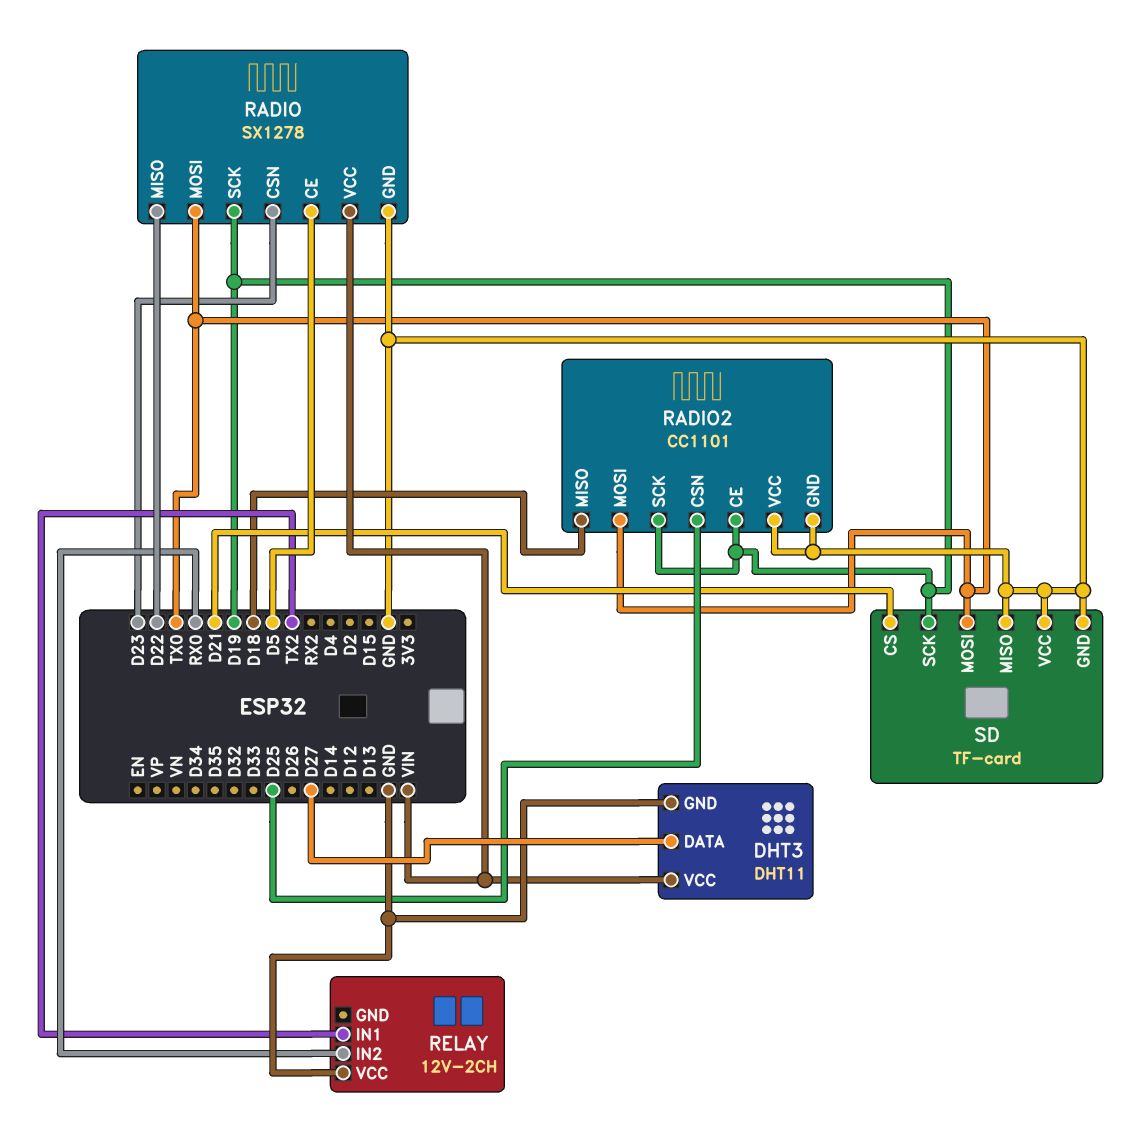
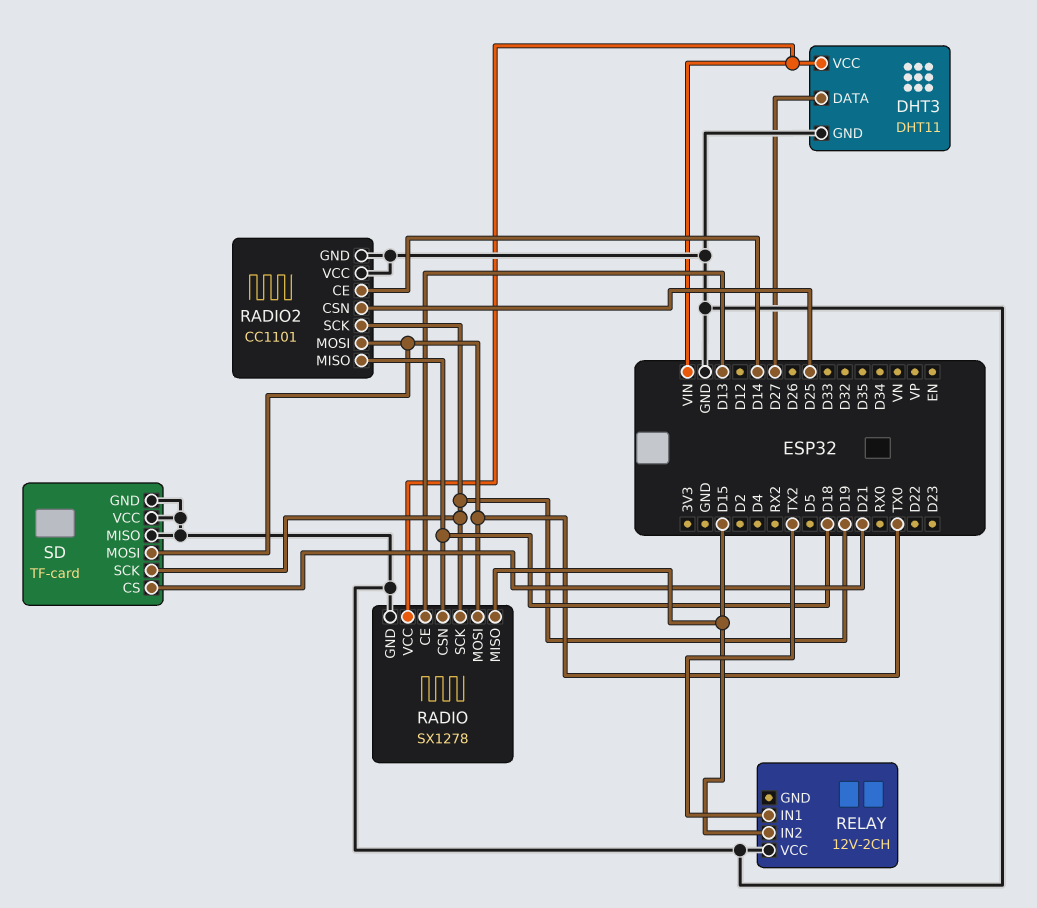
RADIO pin CE: D5 -> D13
RADIO pin CSN: D23 -> D18
RADIO pin MISO: D22 -> D15
RADIO2 pin CE: D19 -> D14
RELAY pin IN2: RX0 -> D15

